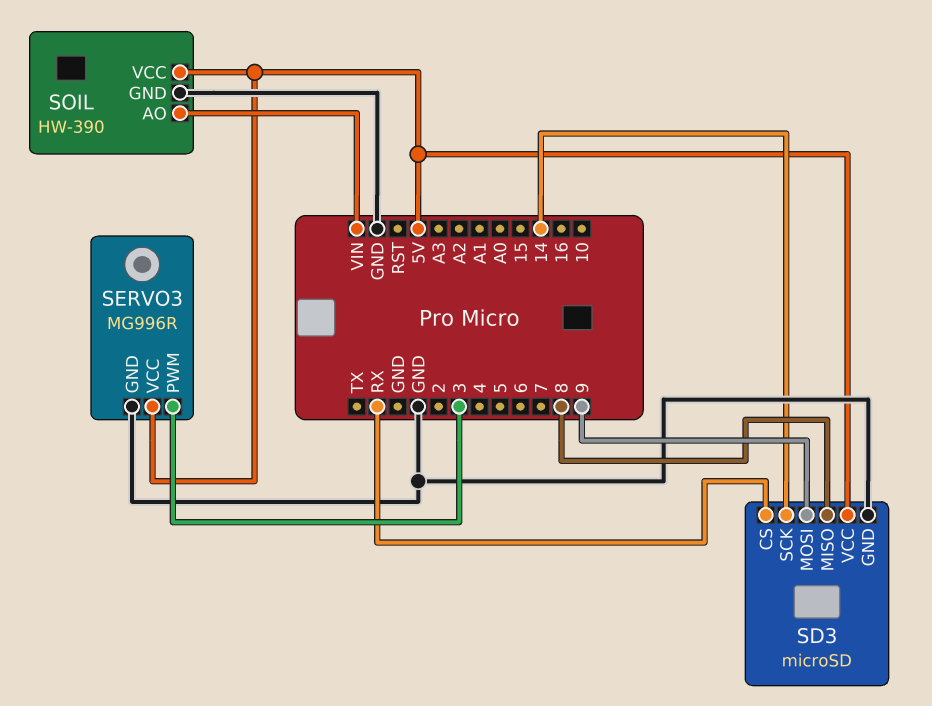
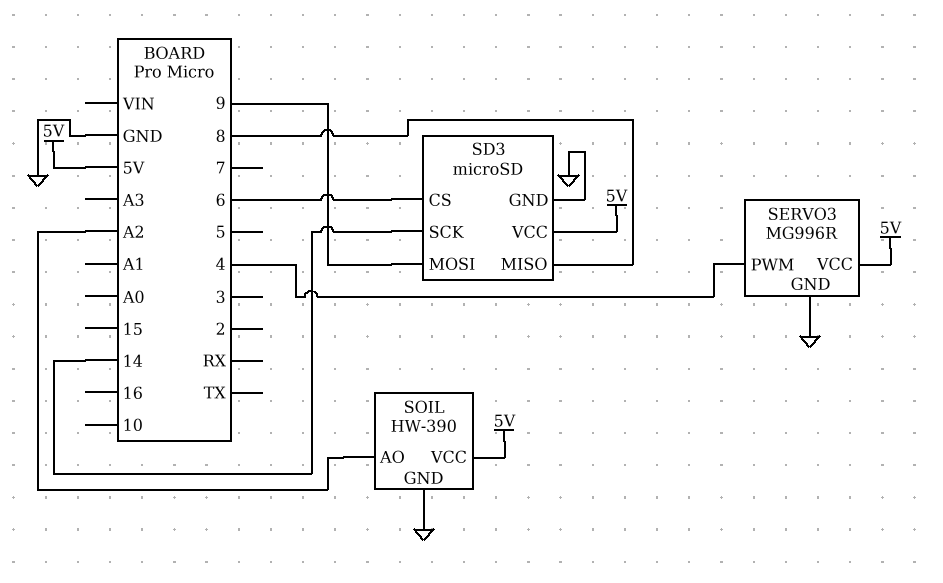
SD3 pin CS: RX -> 6
SERVO3 pin PWM: 3 -> 4
SOIL pin AO: VIN -> A2

